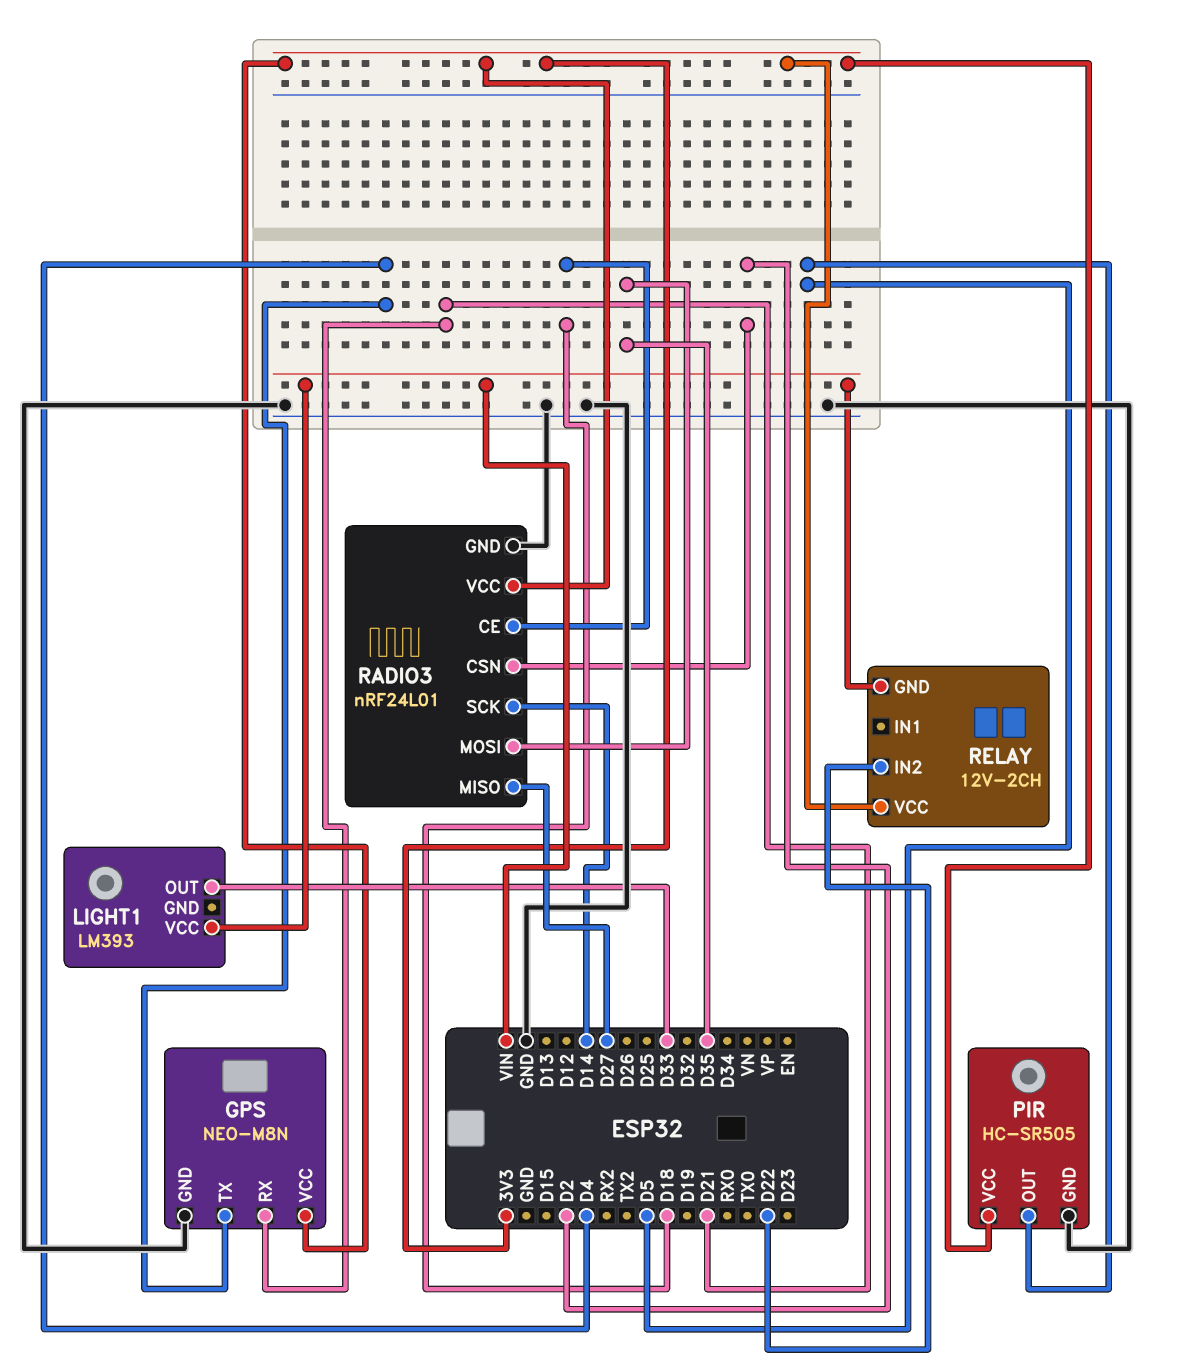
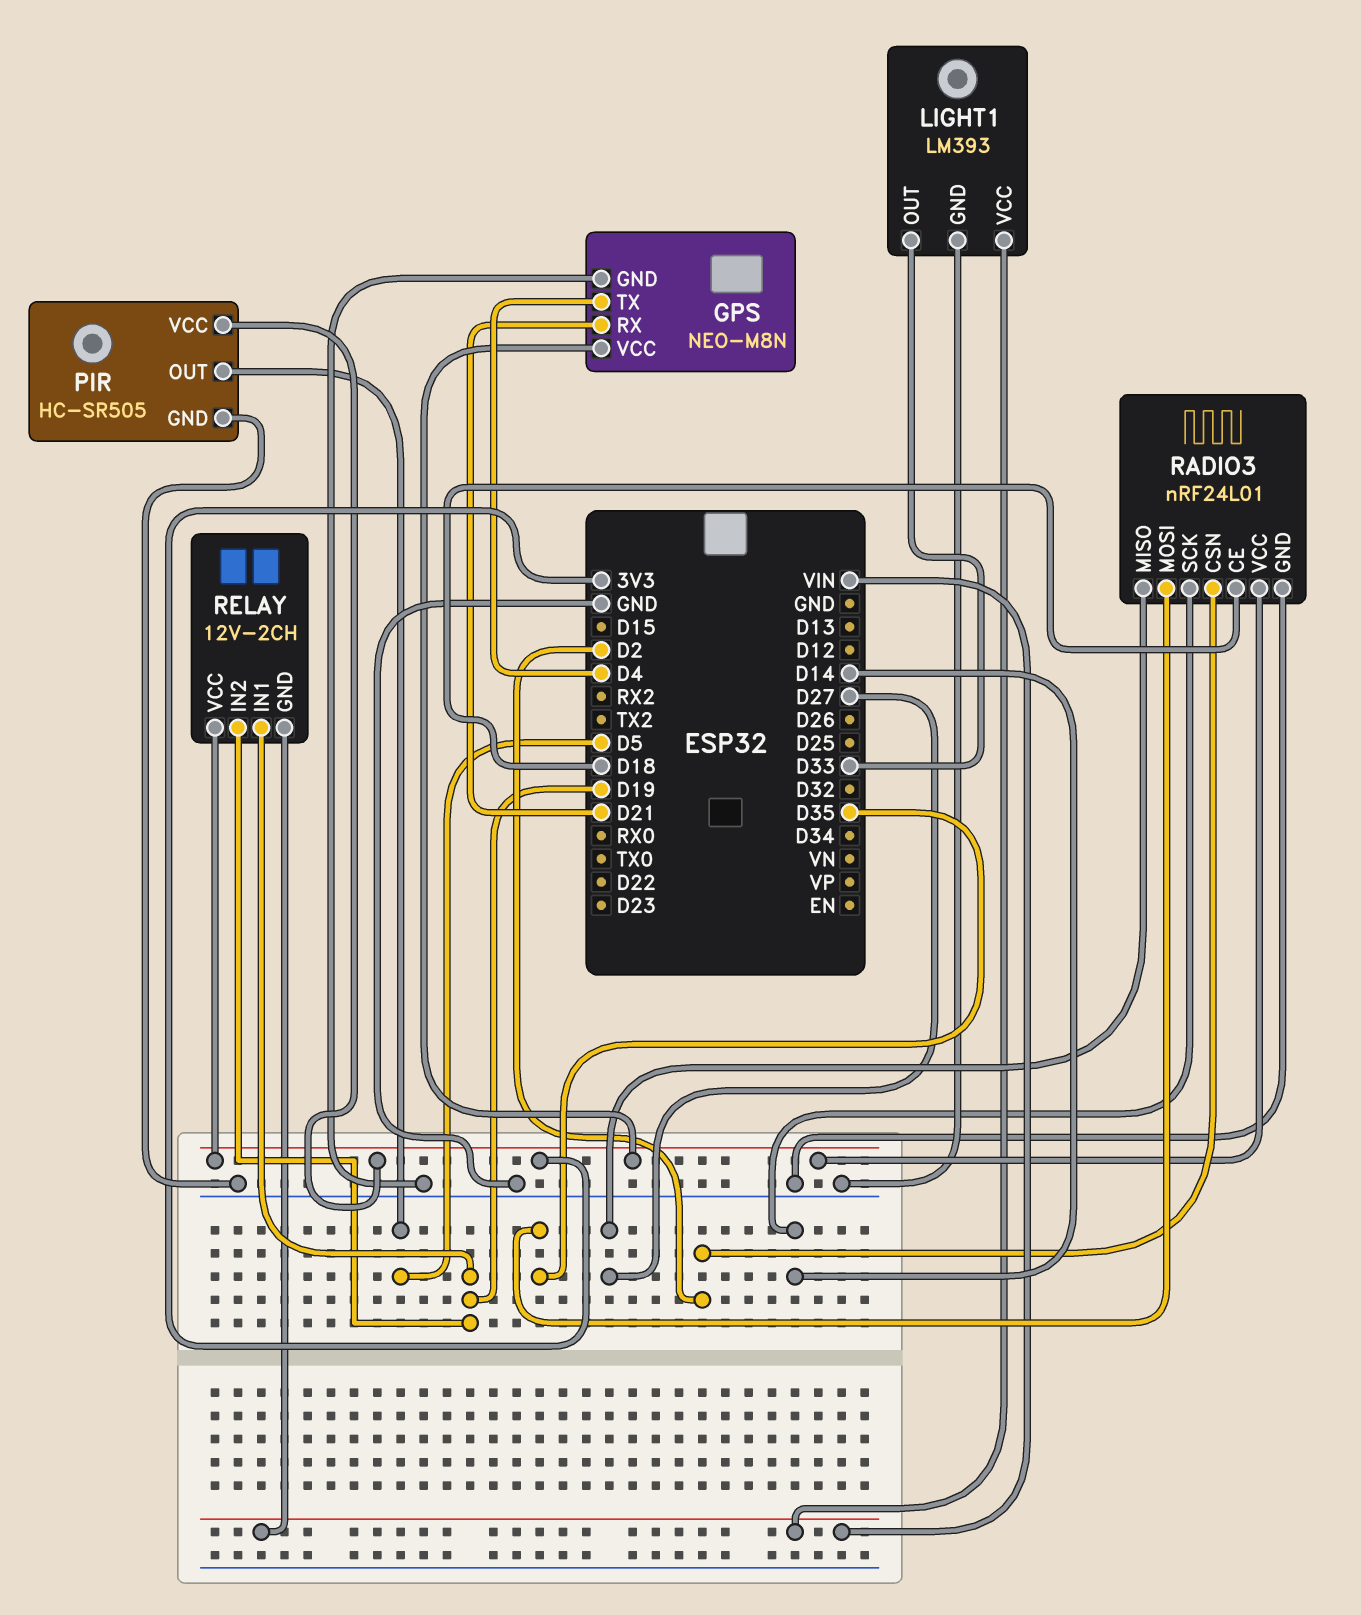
LIGHT1 pin GND: none -> GND
RELAY pin IN1: none -> D19
RELAY pin IN2: D22 -> D19

